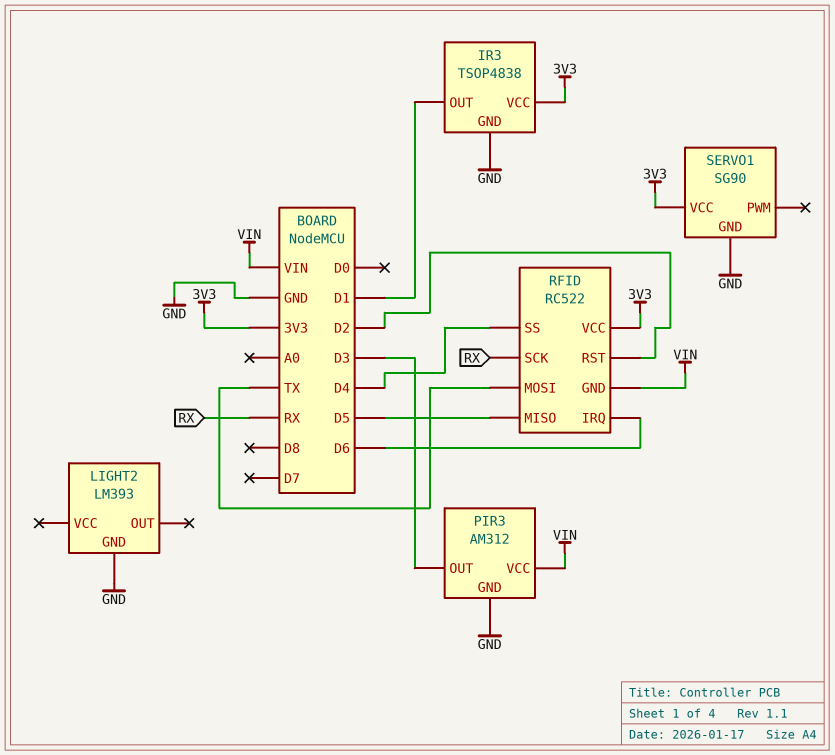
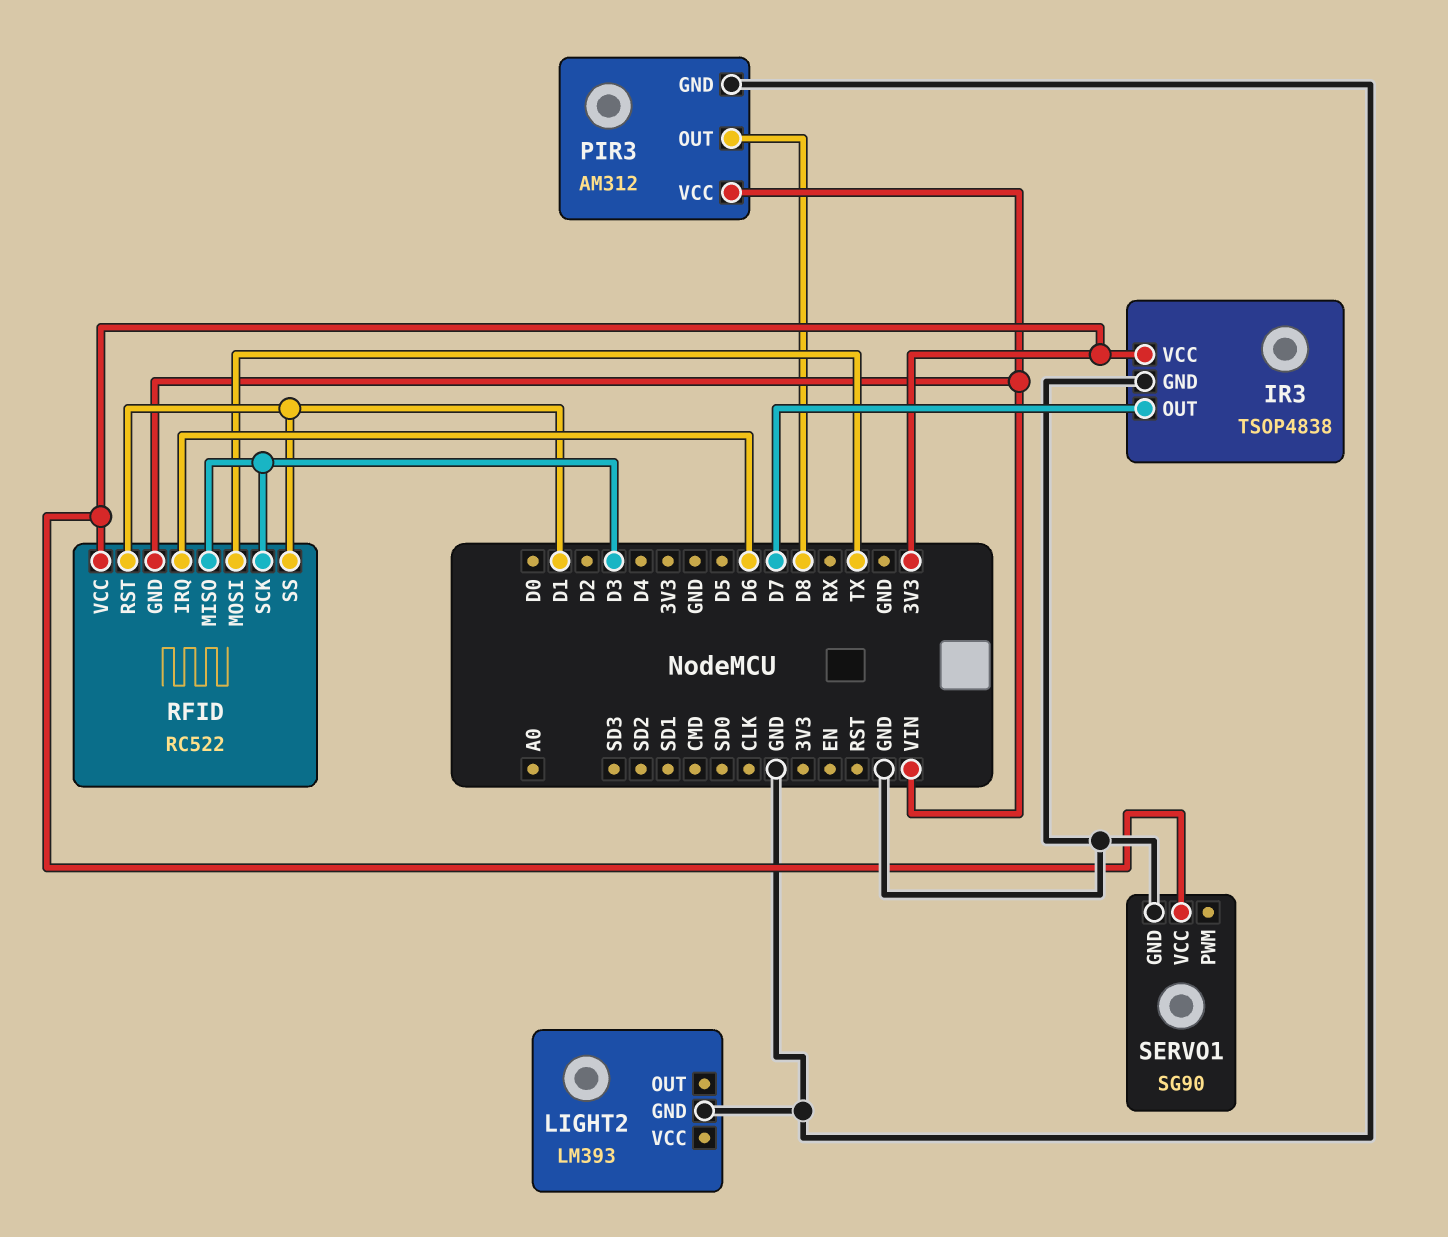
IR3 pin OUT: D1 -> D7
PIR3 pin OUT: D3 -> D8
RFID pin MISO: D5 -> D3
RFID pin RST: D2 -> D1
RFID pin SCK: RX -> D3
RFID pin SS: D4 -> D1

